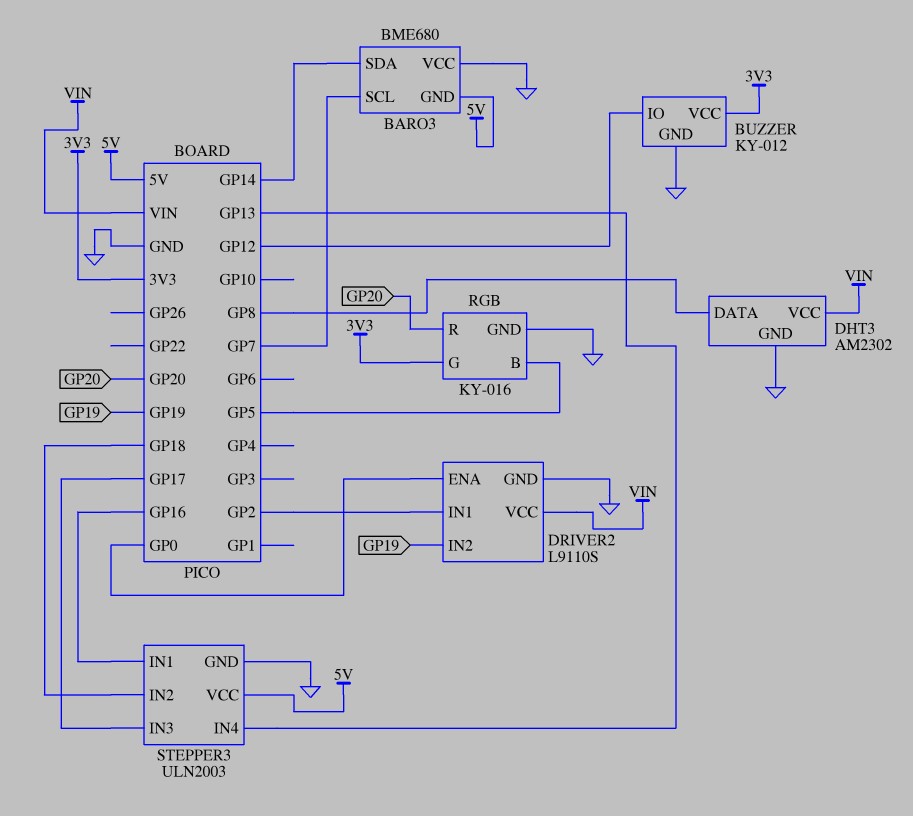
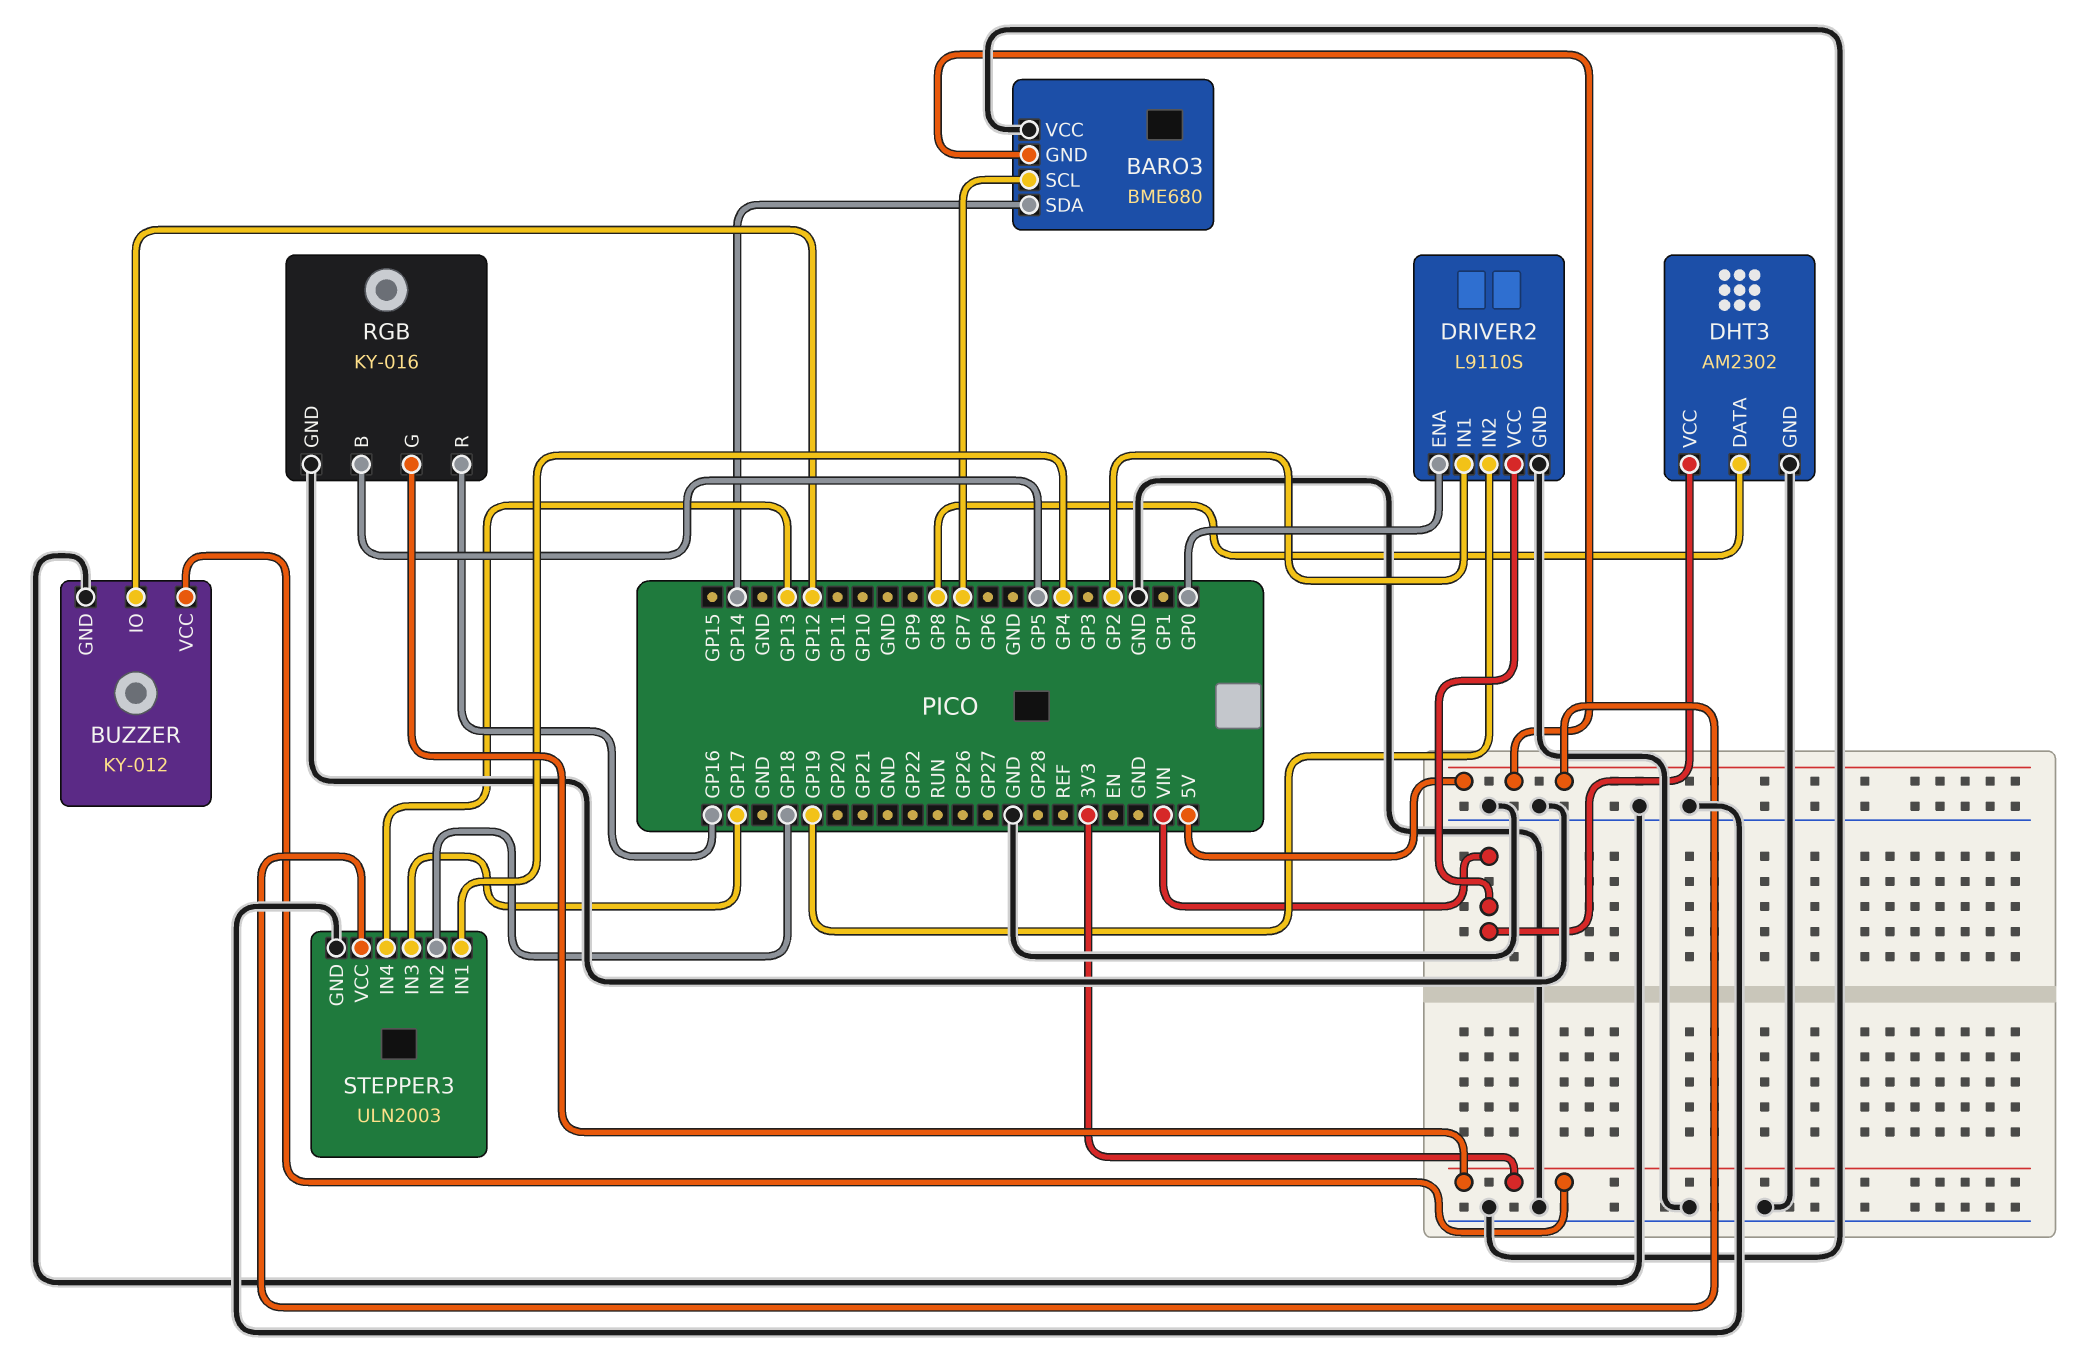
RGB pin R: GP20 -> GP16
STEPPER3 pin IN1: GP16 -> GP4

